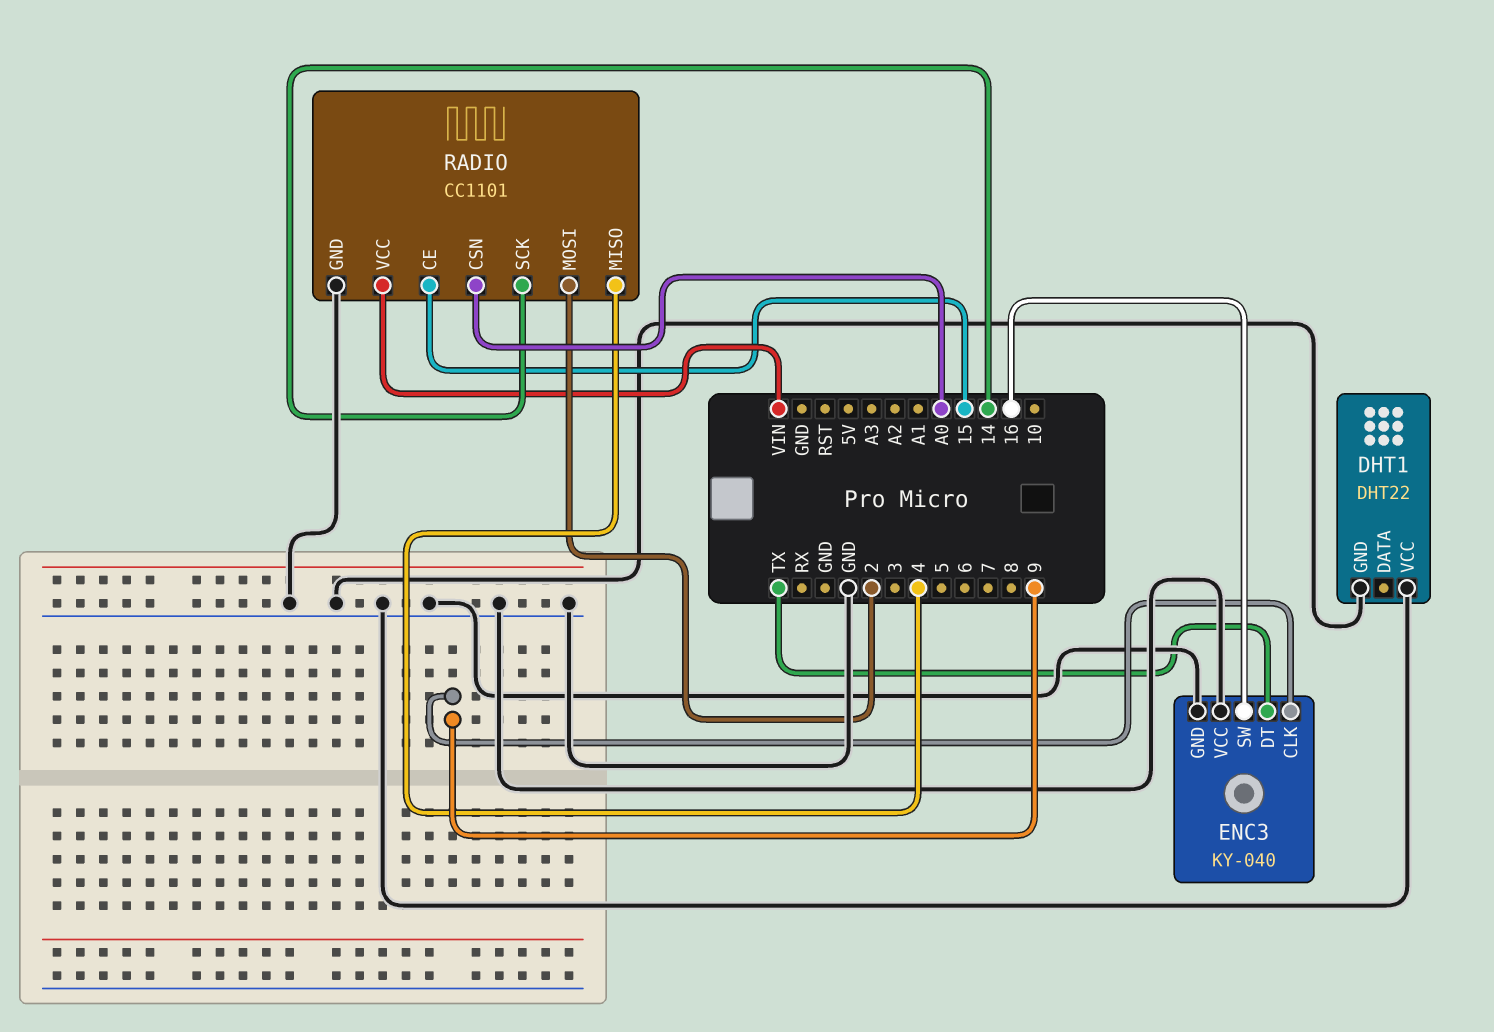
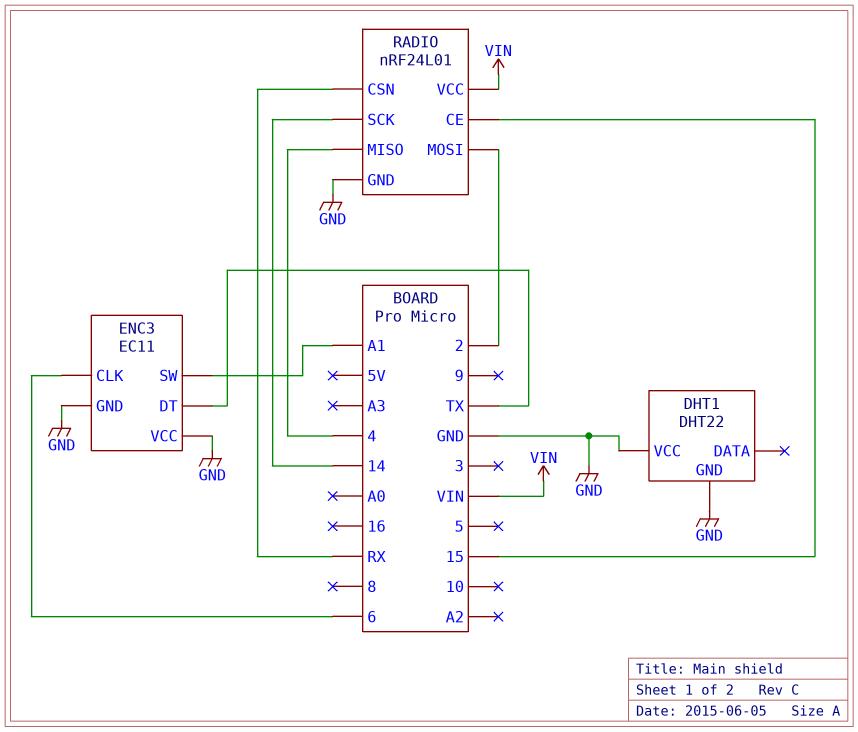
ENC3: KY-040 -> EC11
ENC3 pin CLK: 9 -> 6
ENC3 pin SW: 16 -> A1
RADIO: CC1101 -> nRF24L01
RADIO pin CSN: A0 -> RX

